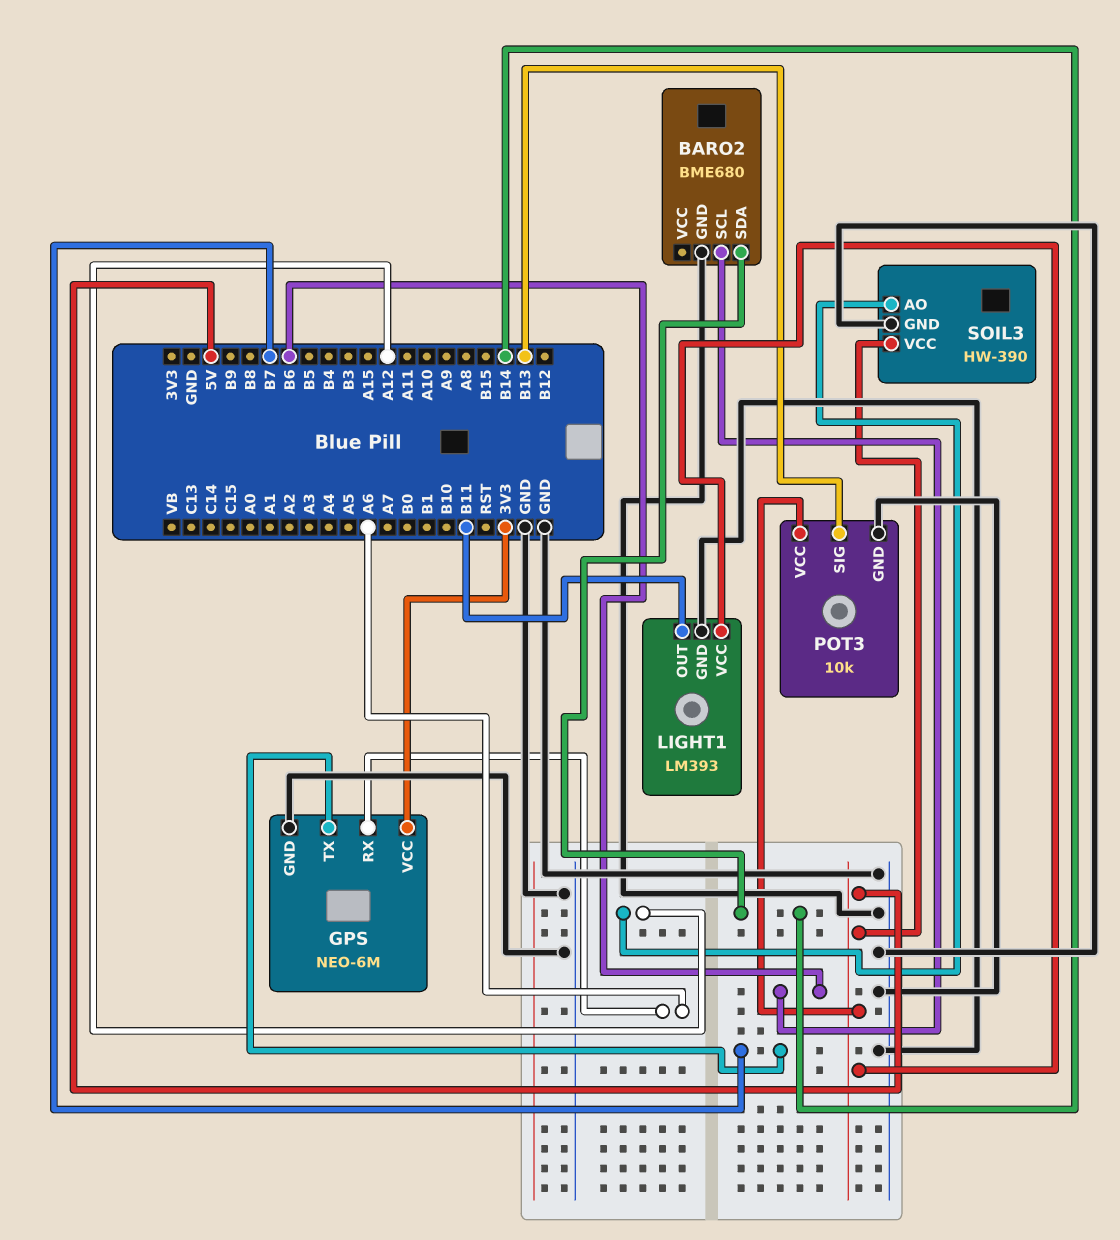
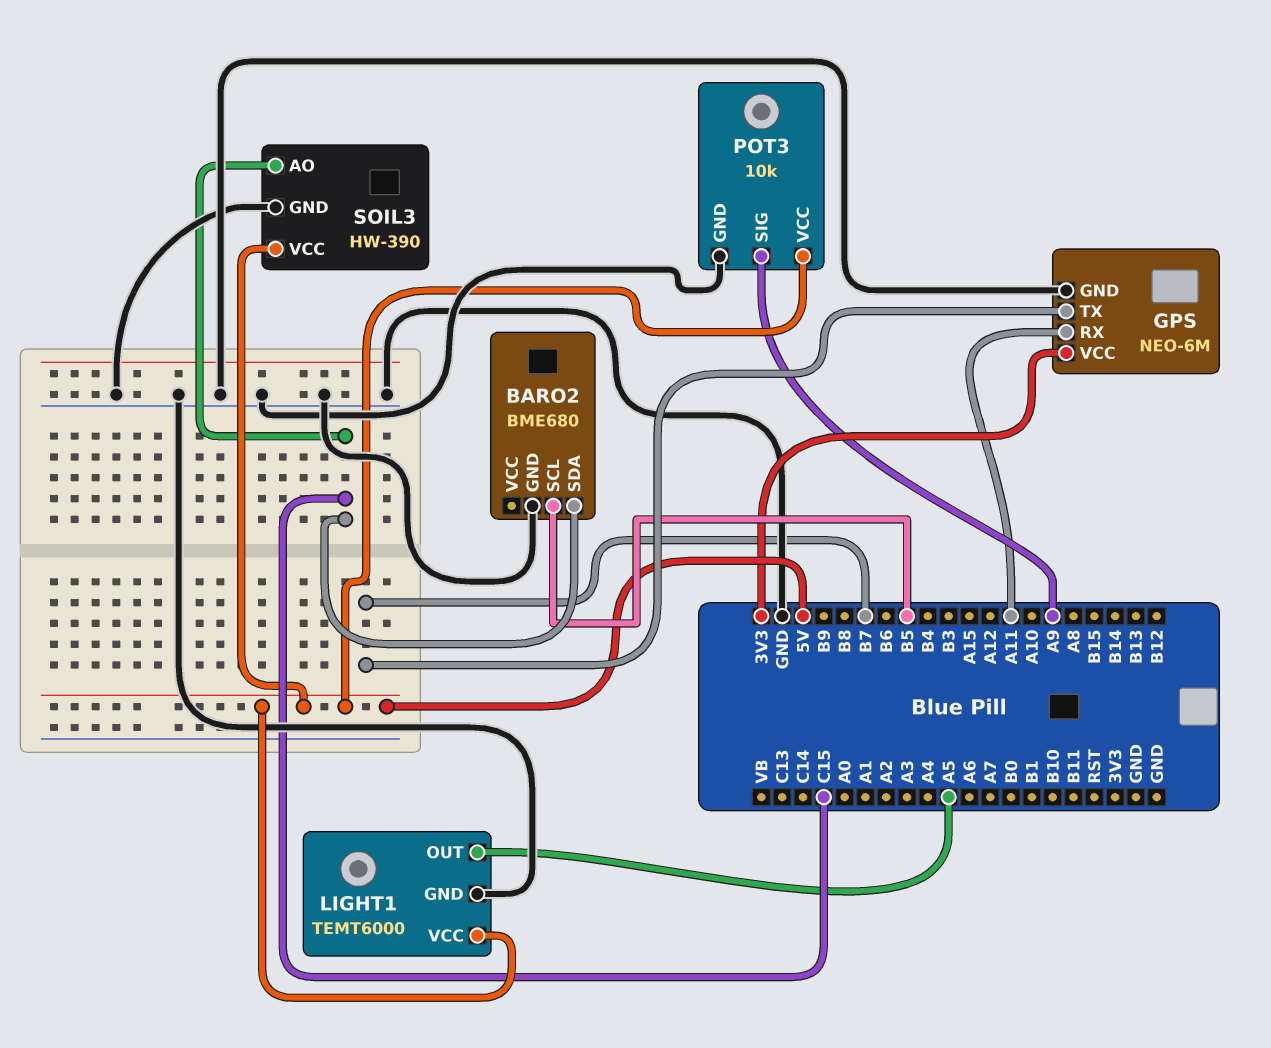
BARO2 pin SCL: B6 -> B5
BARO2 pin SDA: B14 -> C15
GPS pin RX: A6 -> A11
LIGHT1: LM393 -> TEMT6000
LIGHT1 pin OUT: B11 -> A5
POT3 pin SIG: B13 -> A9
SOIL3 pin AO: A12 -> C15

